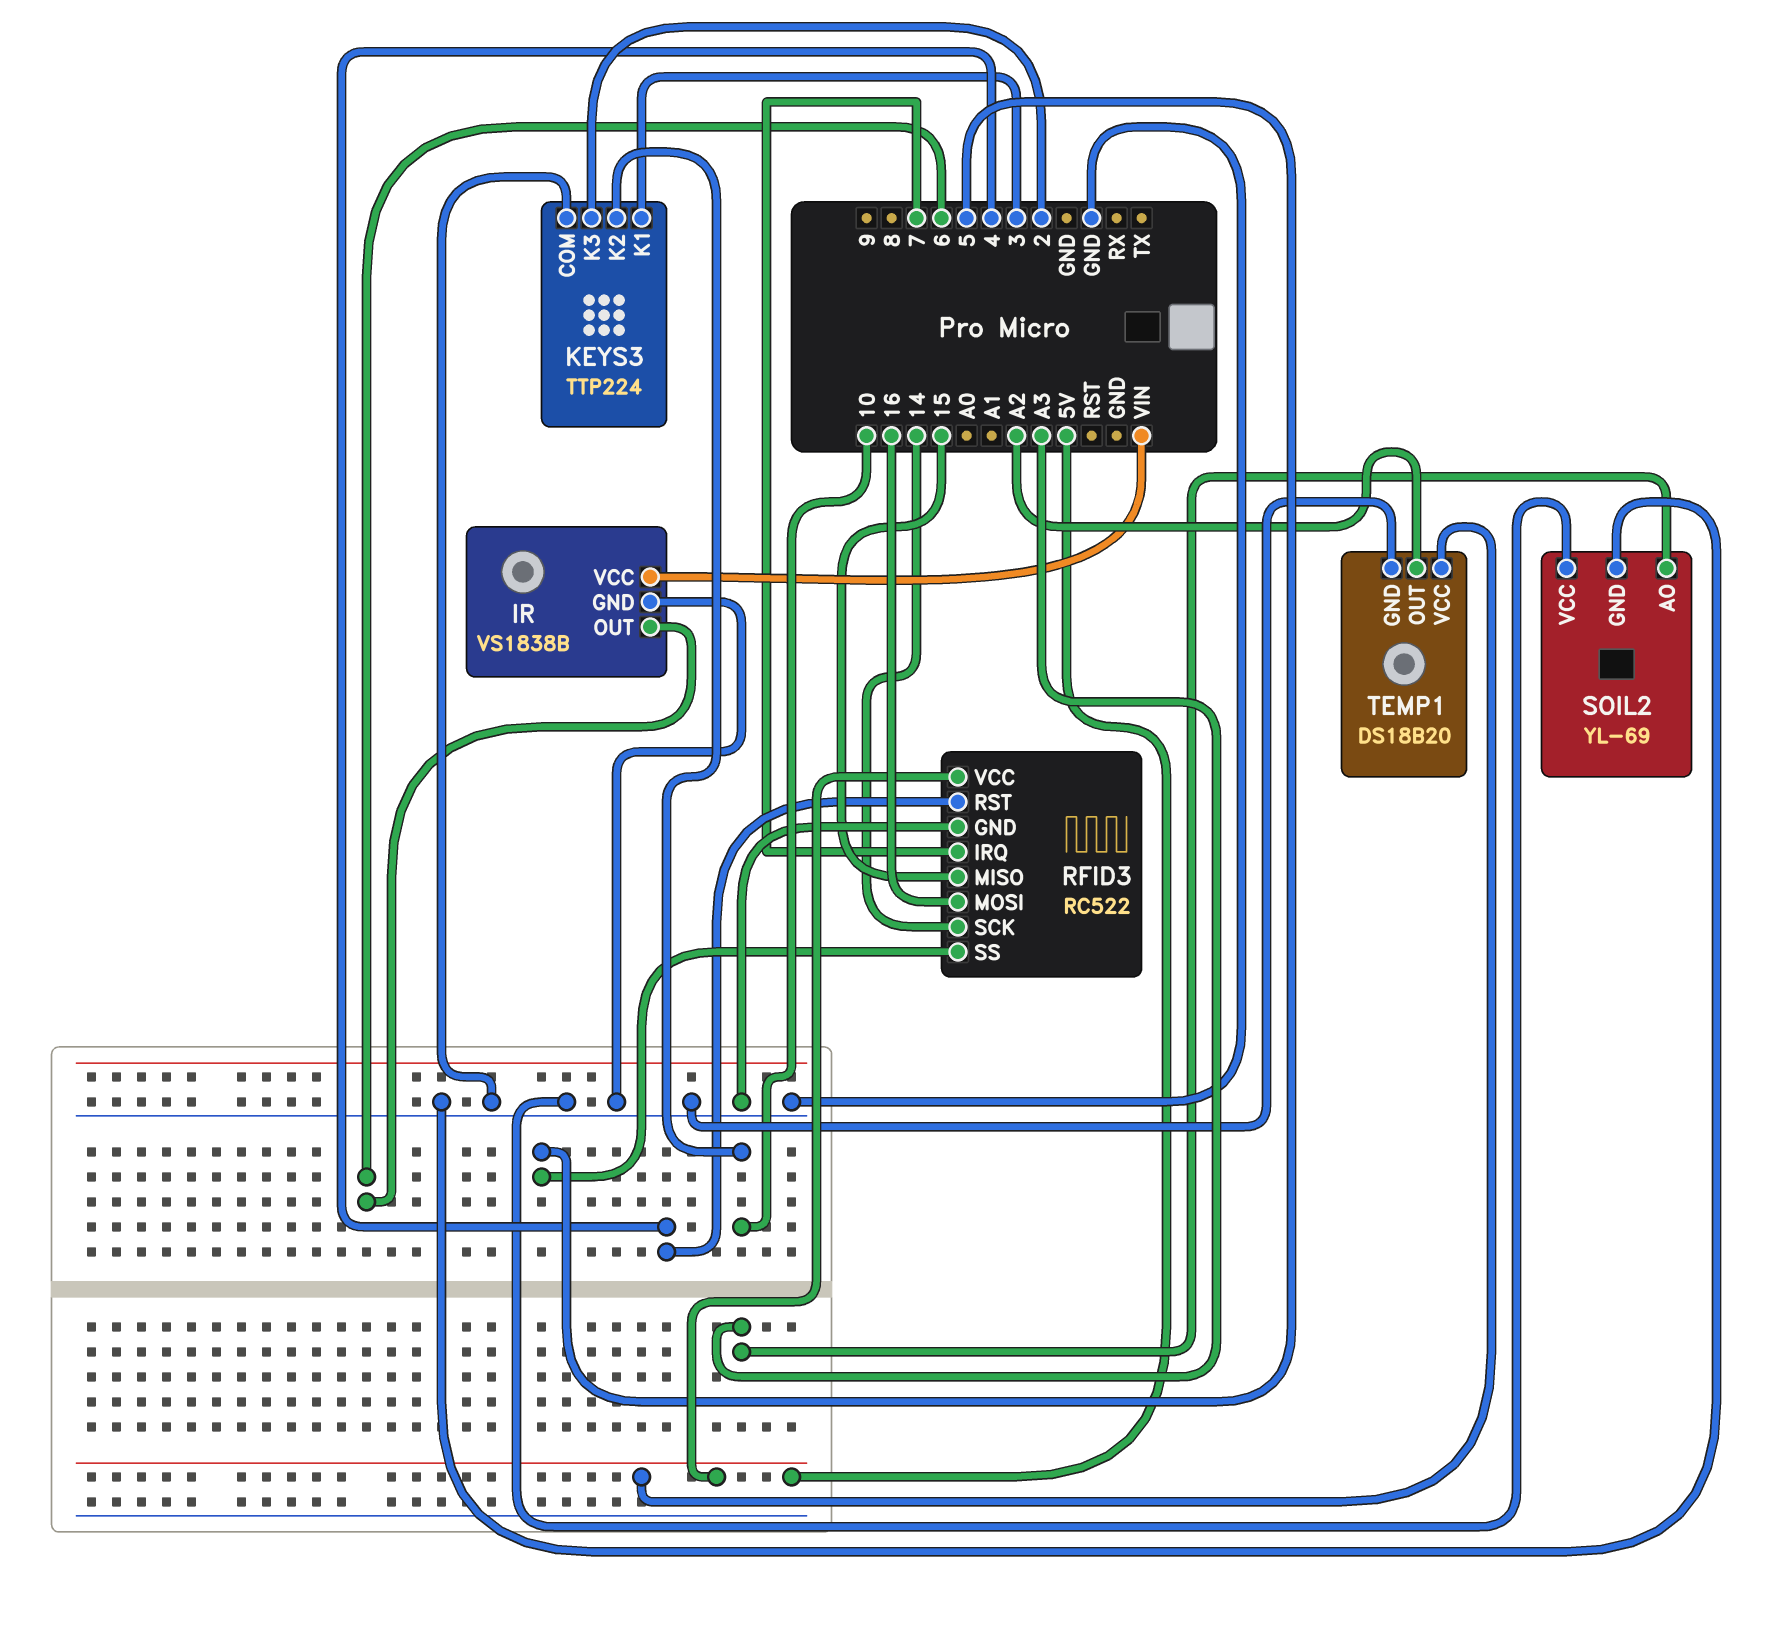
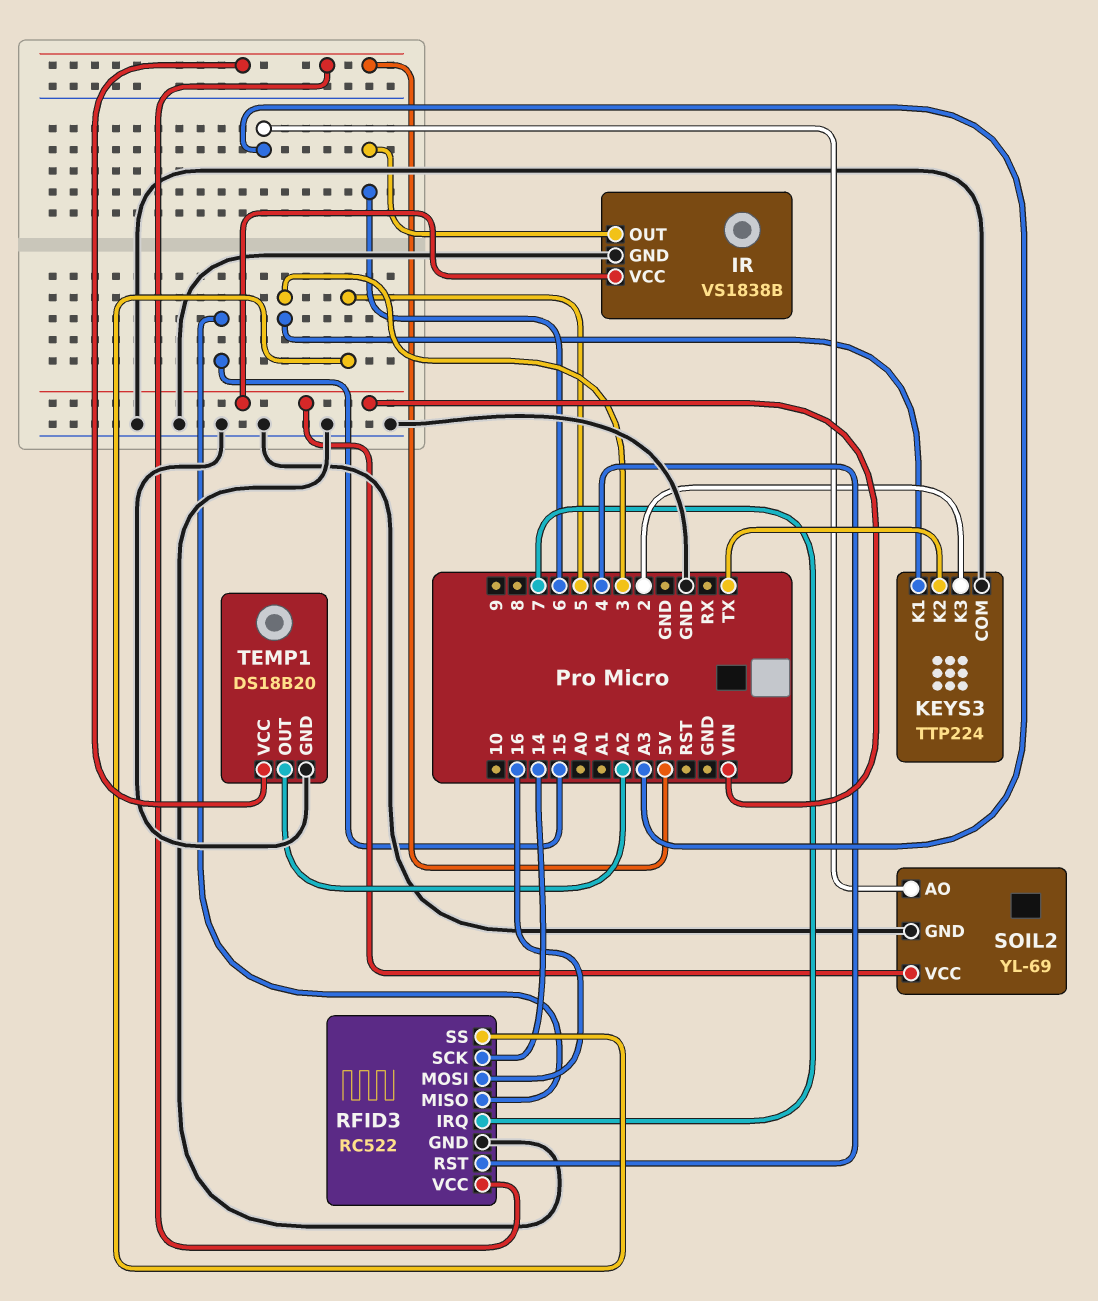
KEYS3 pin K2: 10 -> TX
SOIL2 pin VCC: GND -> VIN

